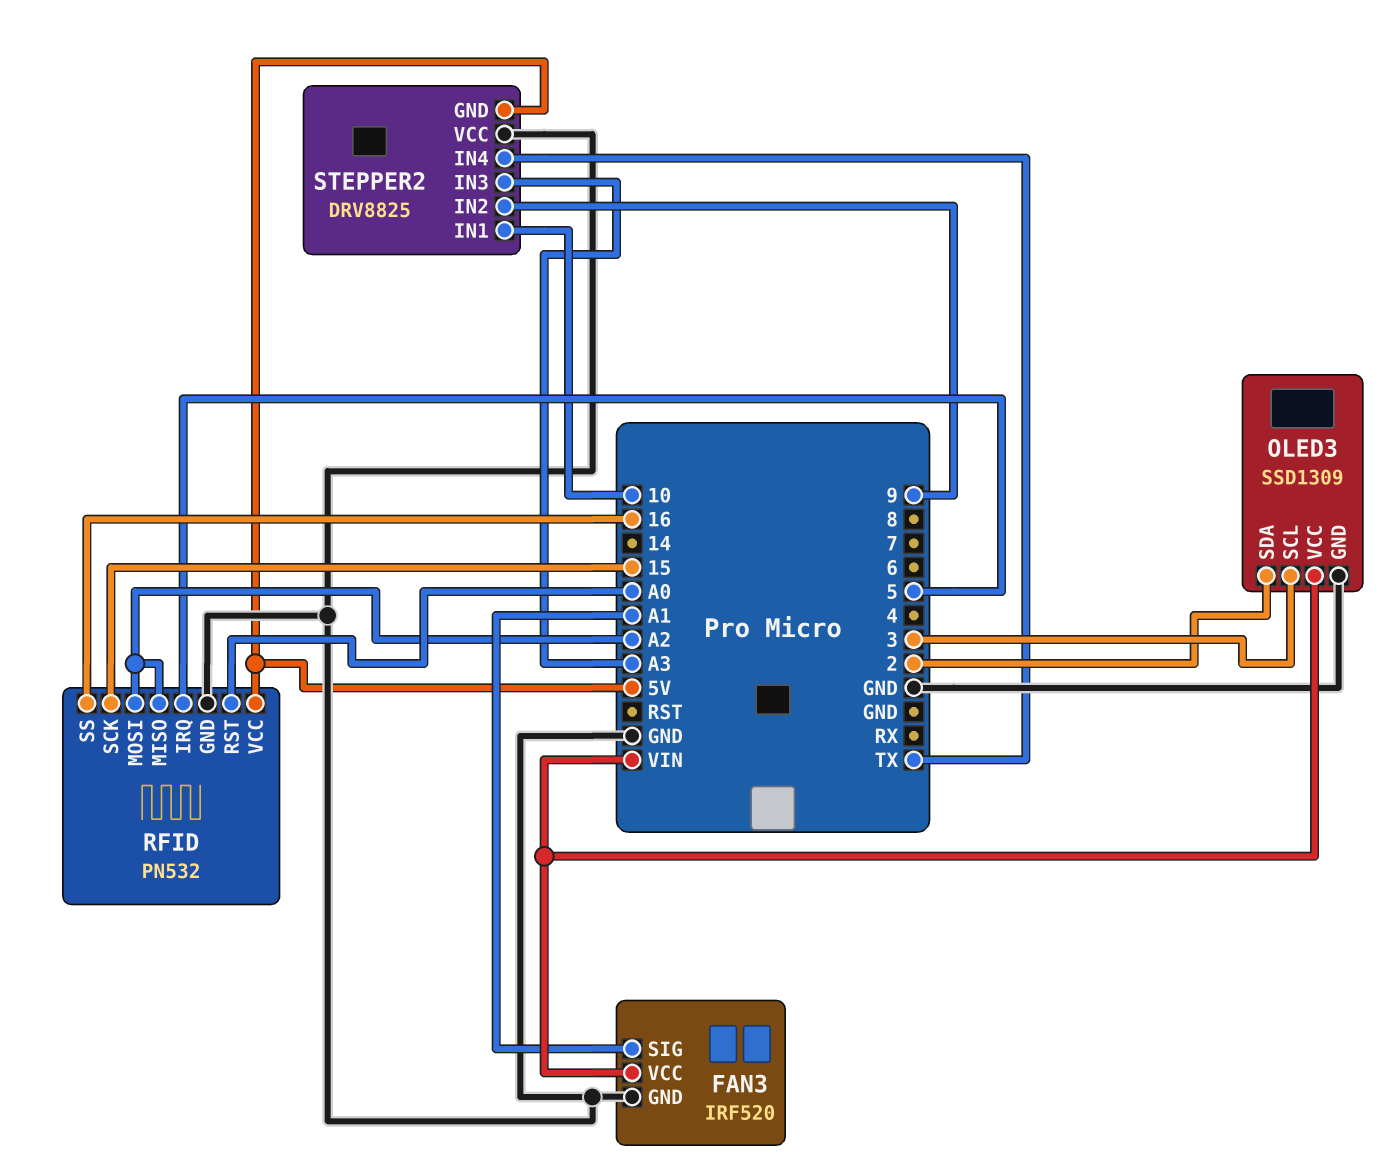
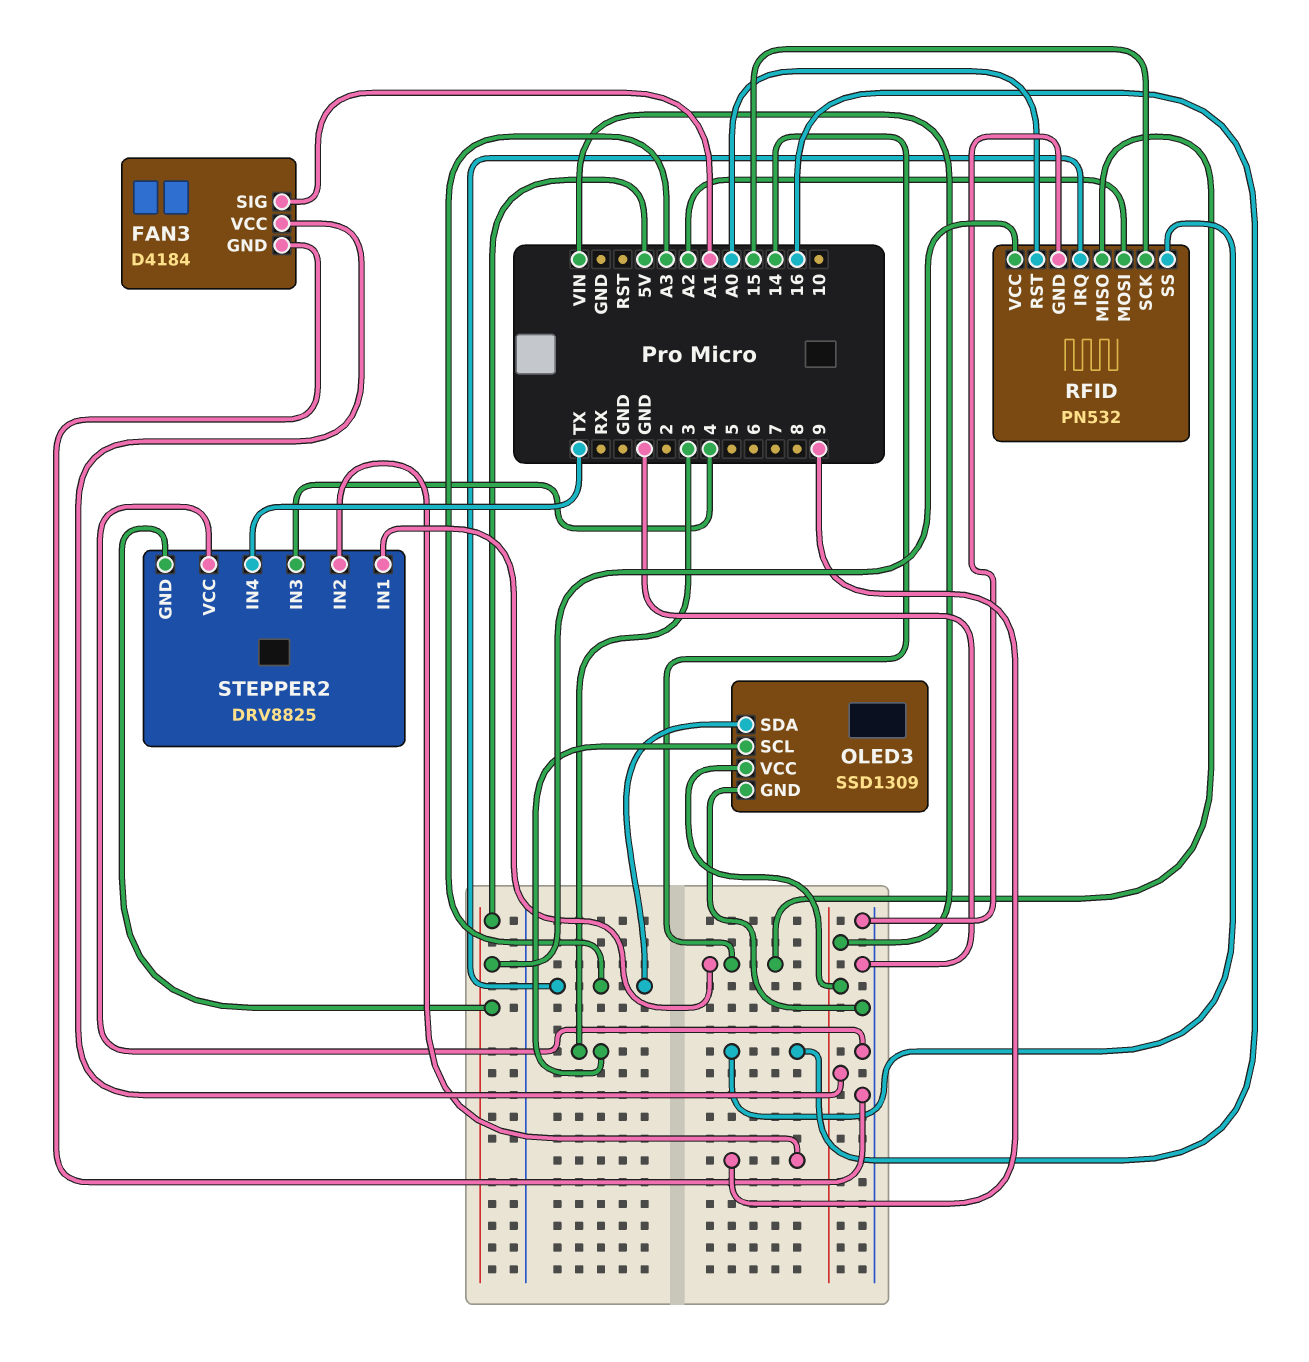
FAN3: IRF520 -> D4184
OLED3 pin SDA: 2 -> A3
RFID pin IRQ: 5 -> A3
RFID pin MISO: A2 -> 14
STEPPER2 pin IN1: 10 -> 14
STEPPER2 pin IN3: A3 -> 4

